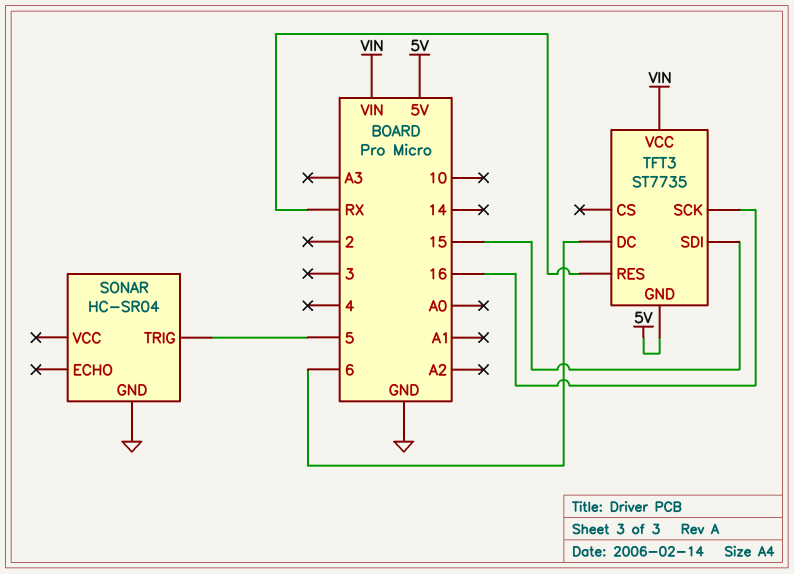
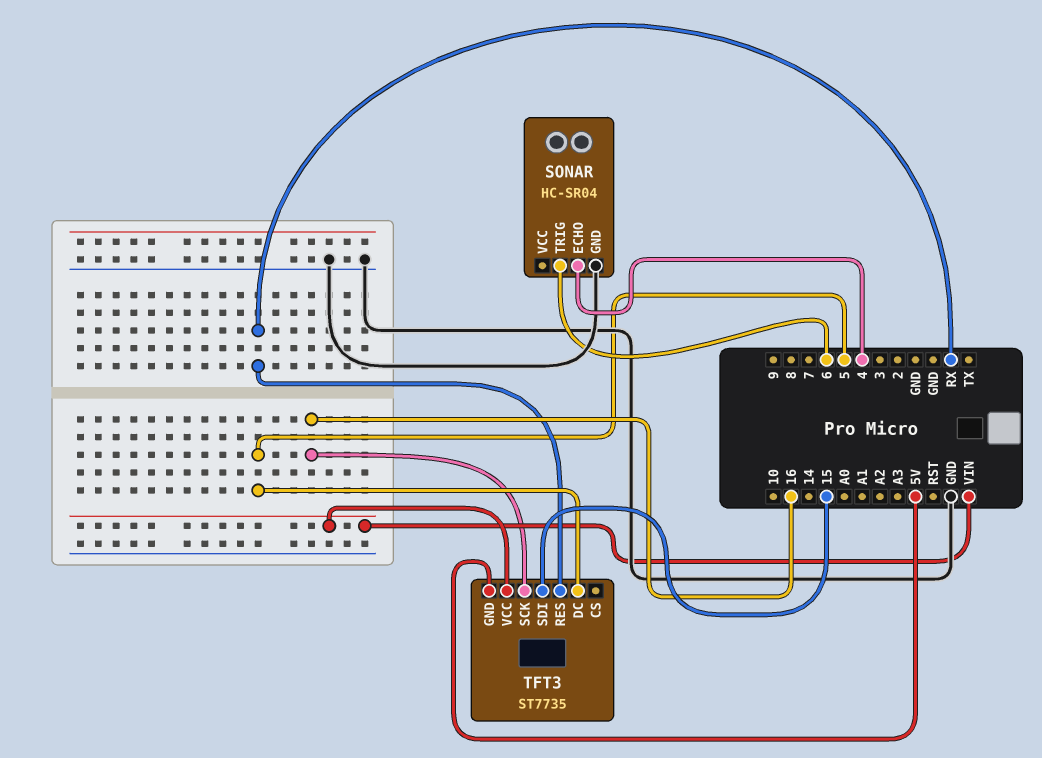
SONAR pin ECHO: none -> 4
SONAR pin TRIG: 5 -> 6
TFT3 pin DC: 6 -> 5

